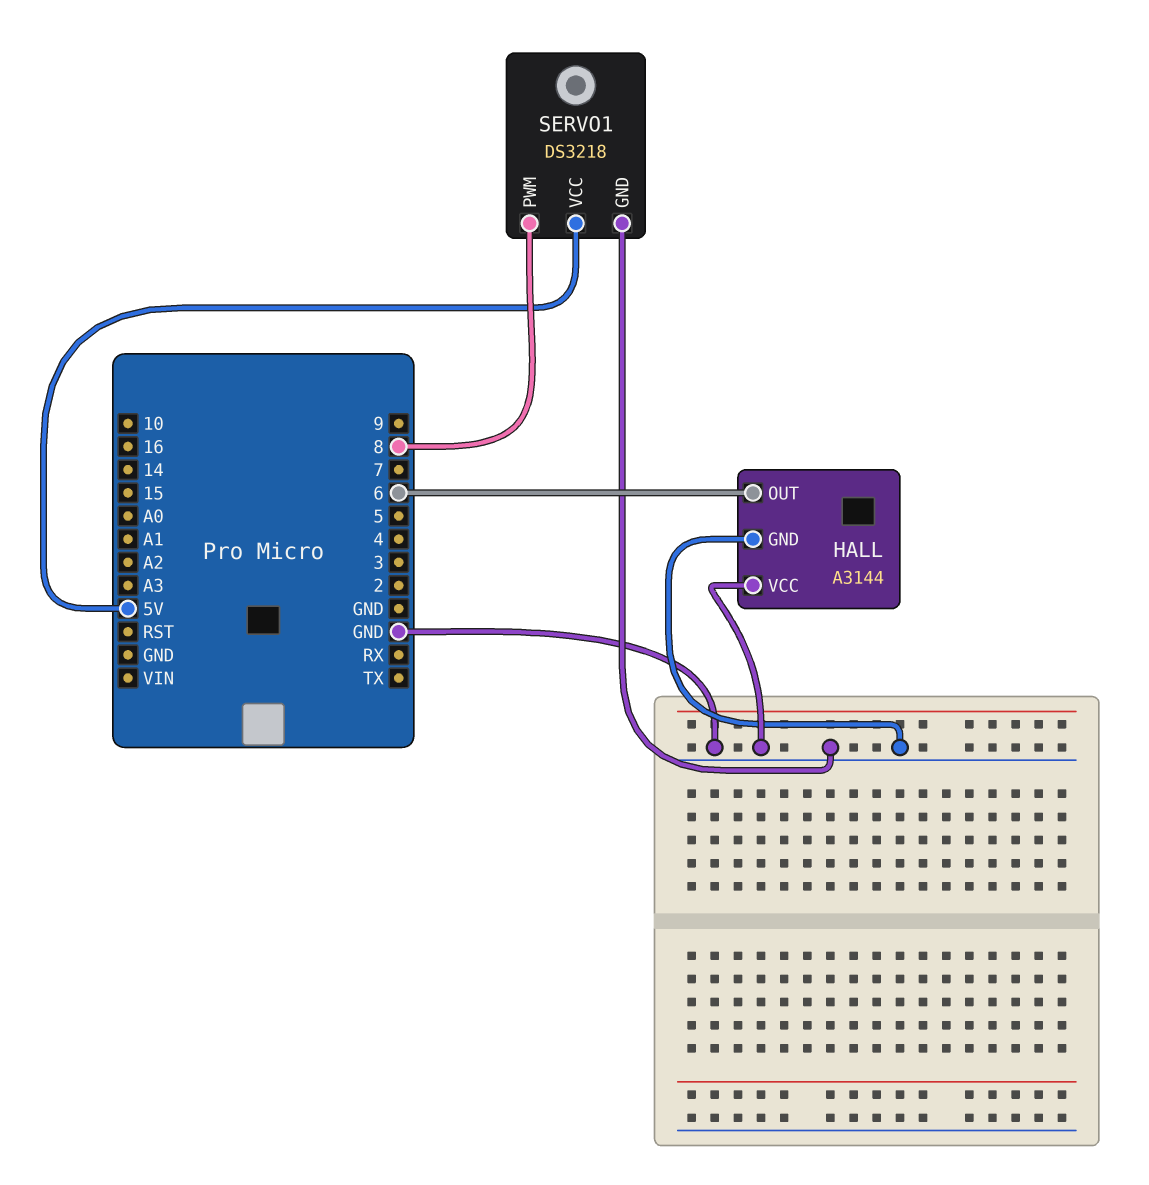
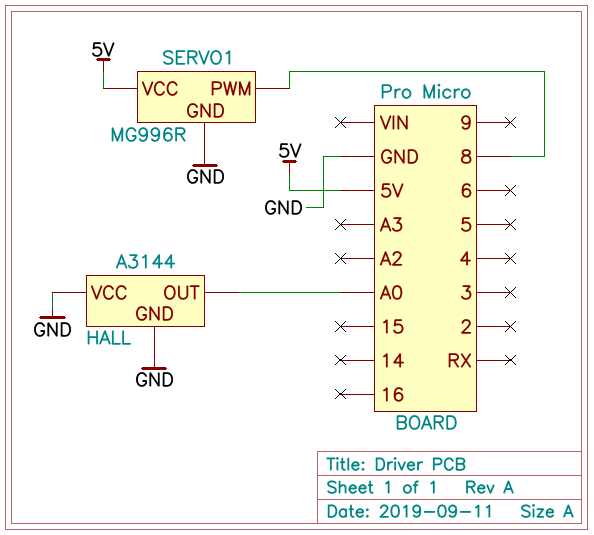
HALL pin OUT: 6 -> A0
SERVO1: DS3218 -> MG996R

